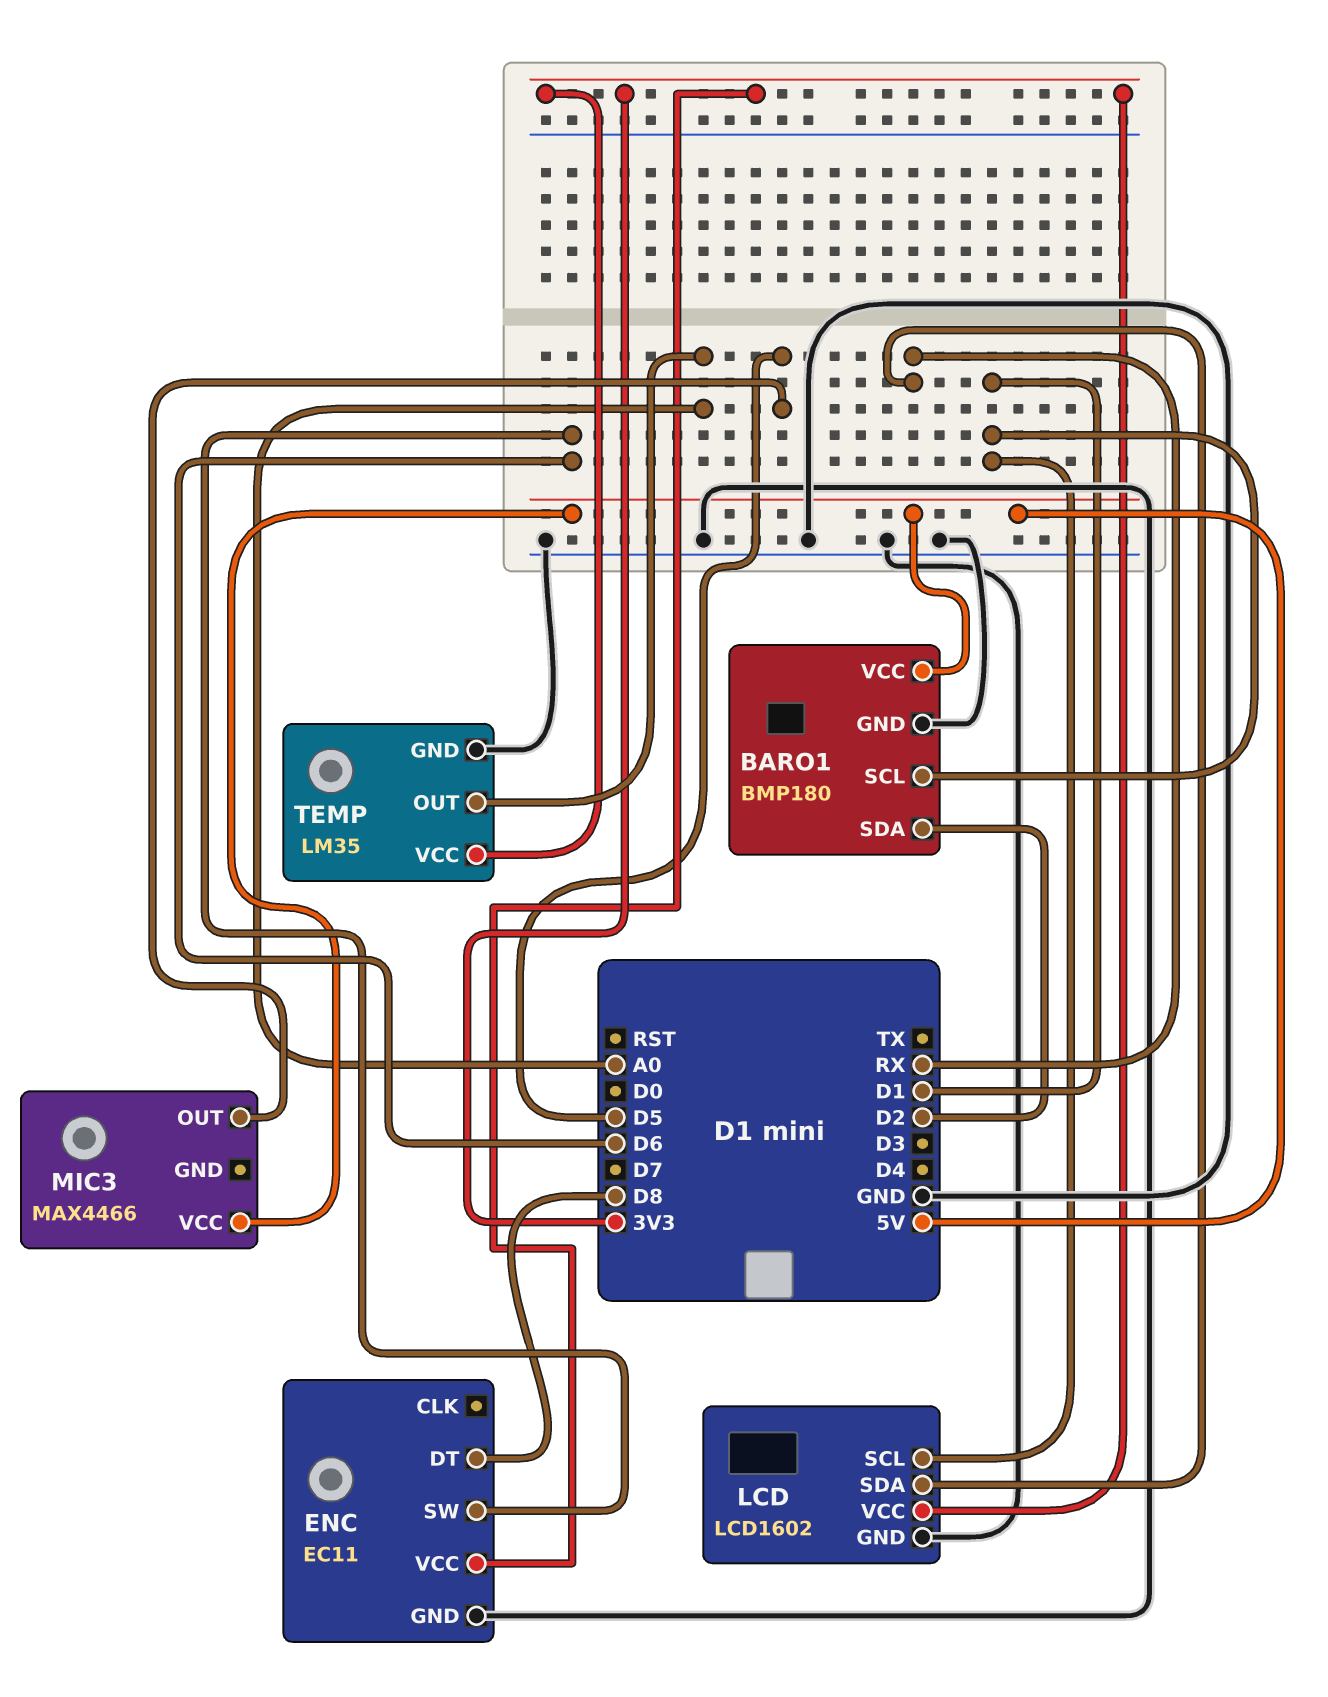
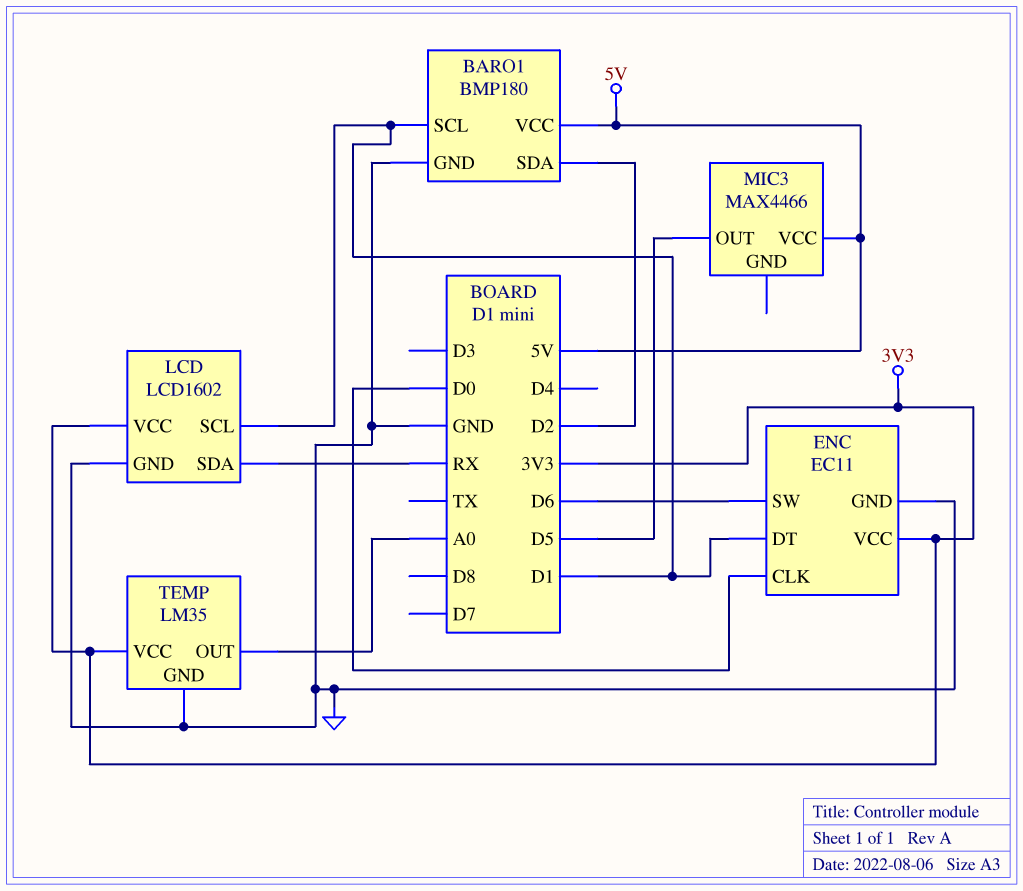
ENC pin CLK: none -> D0
ENC pin DT: D8 -> D1

